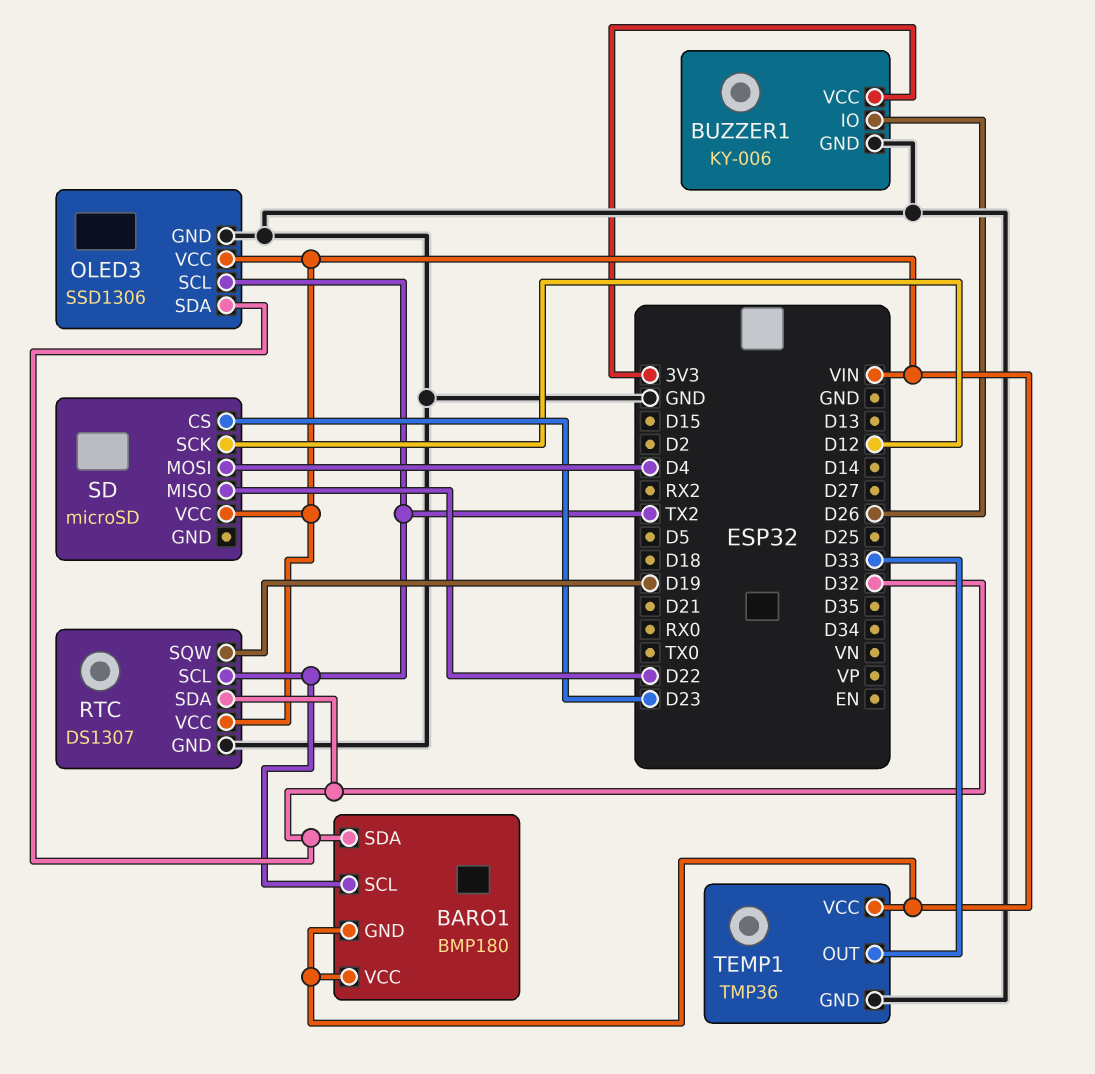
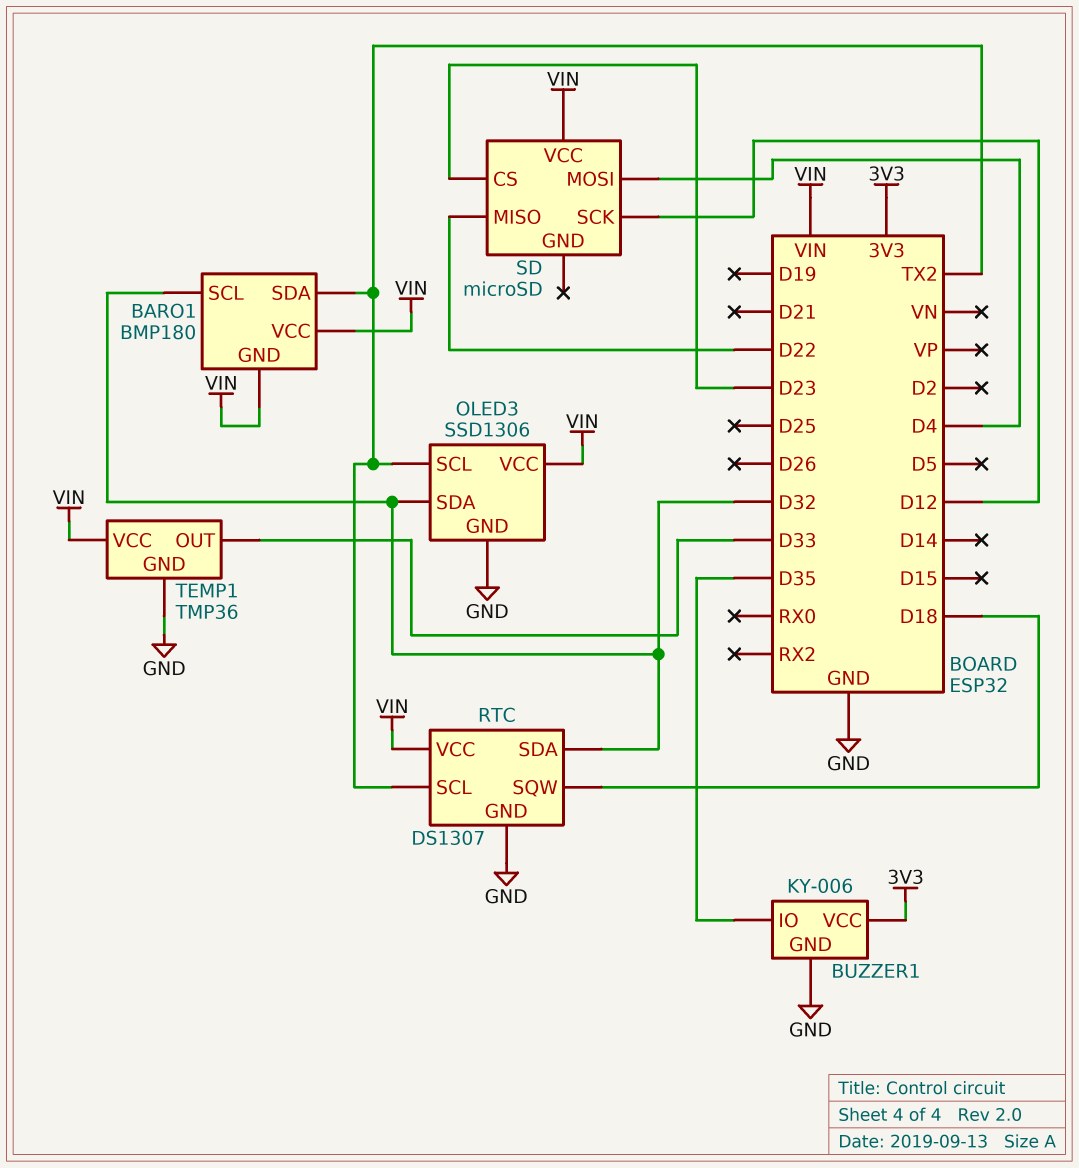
BARO1 pin SCL: TX2 -> D32
BARO1 pin SDA: D32 -> TX2
BUZZER1 pin IO: D26 -> D35
RTC pin SQW: D19 -> D18

